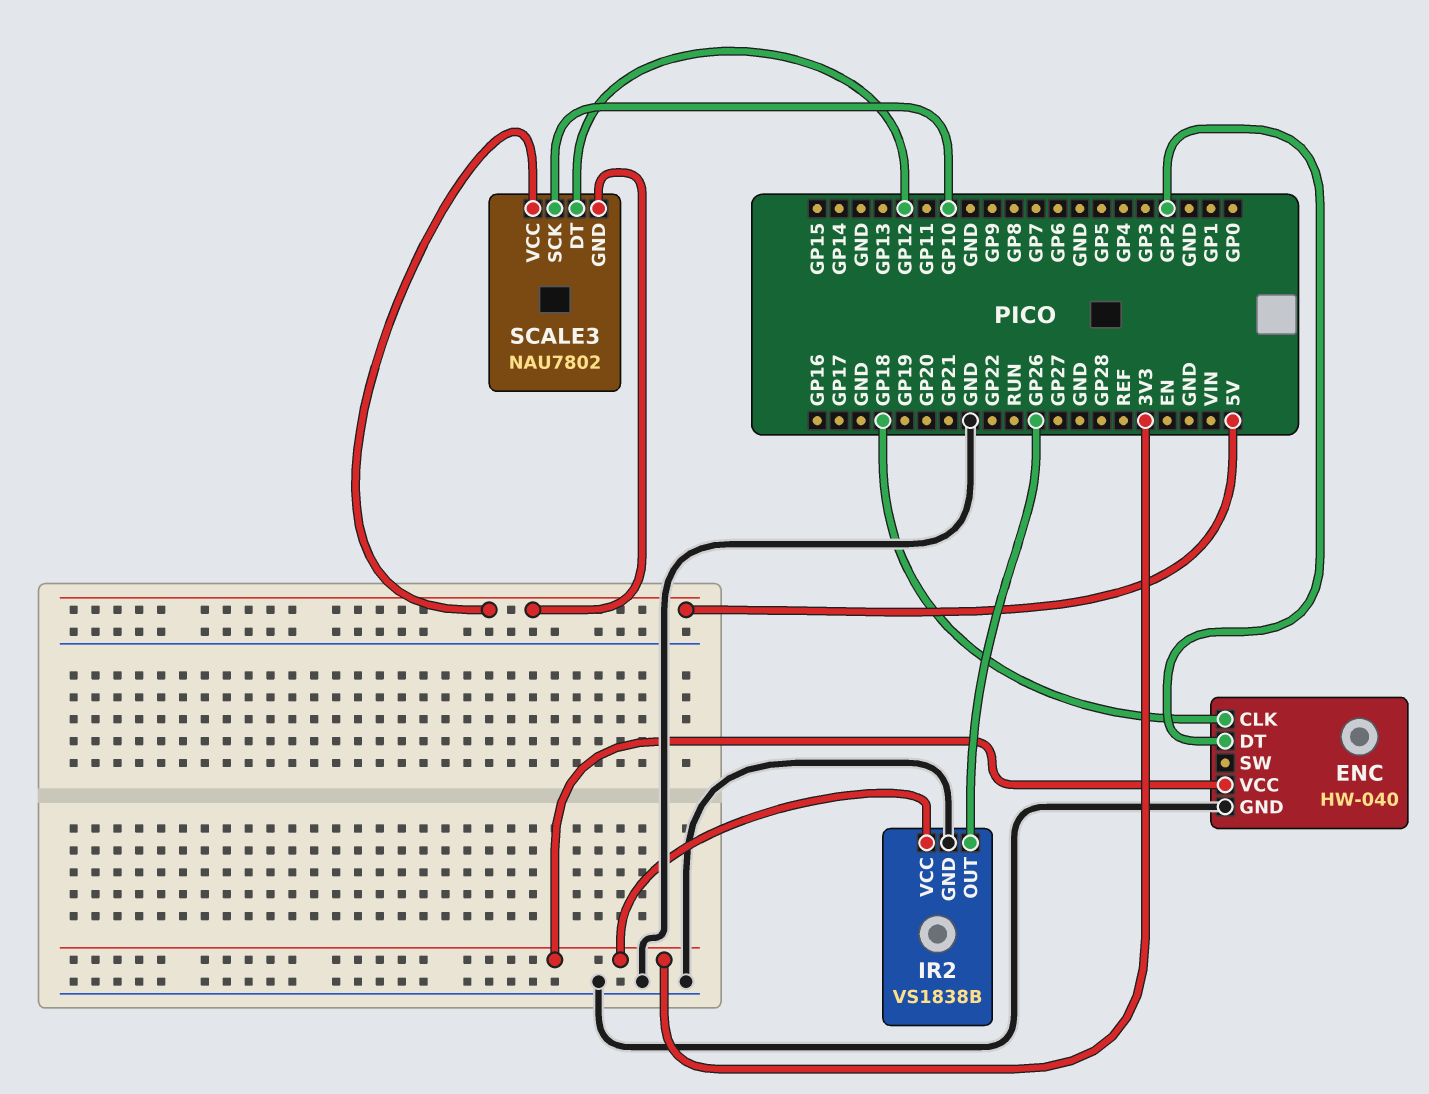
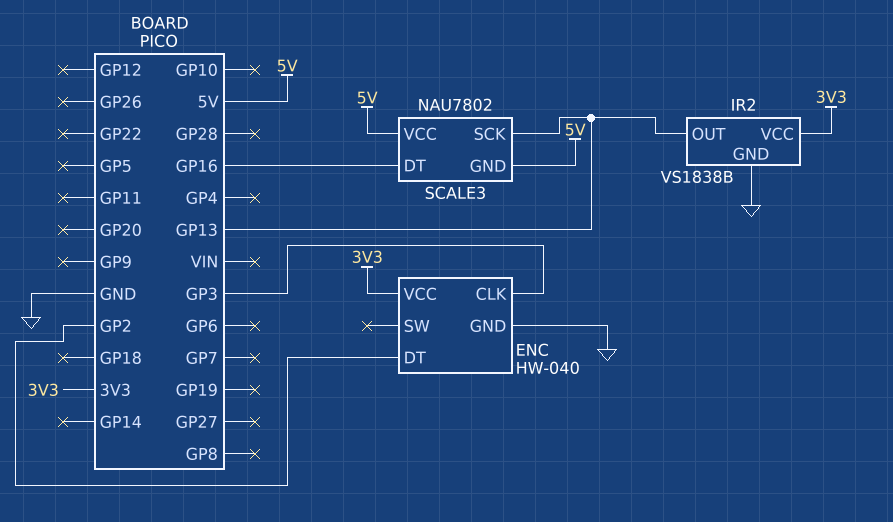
ENC pin CLK: GP18 -> GP3
IR2 pin OUT: GP26 -> GP13
SCALE3 pin DT: GP12 -> GP16
SCALE3 pin SCK: GP10 -> GP13

